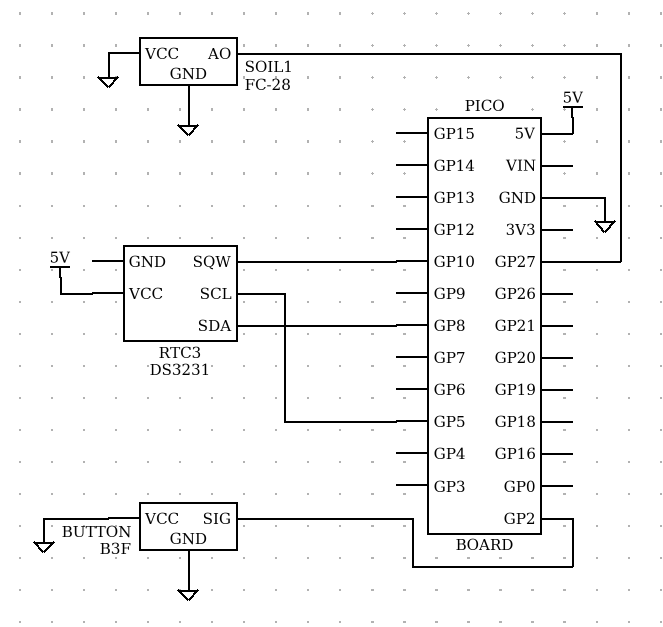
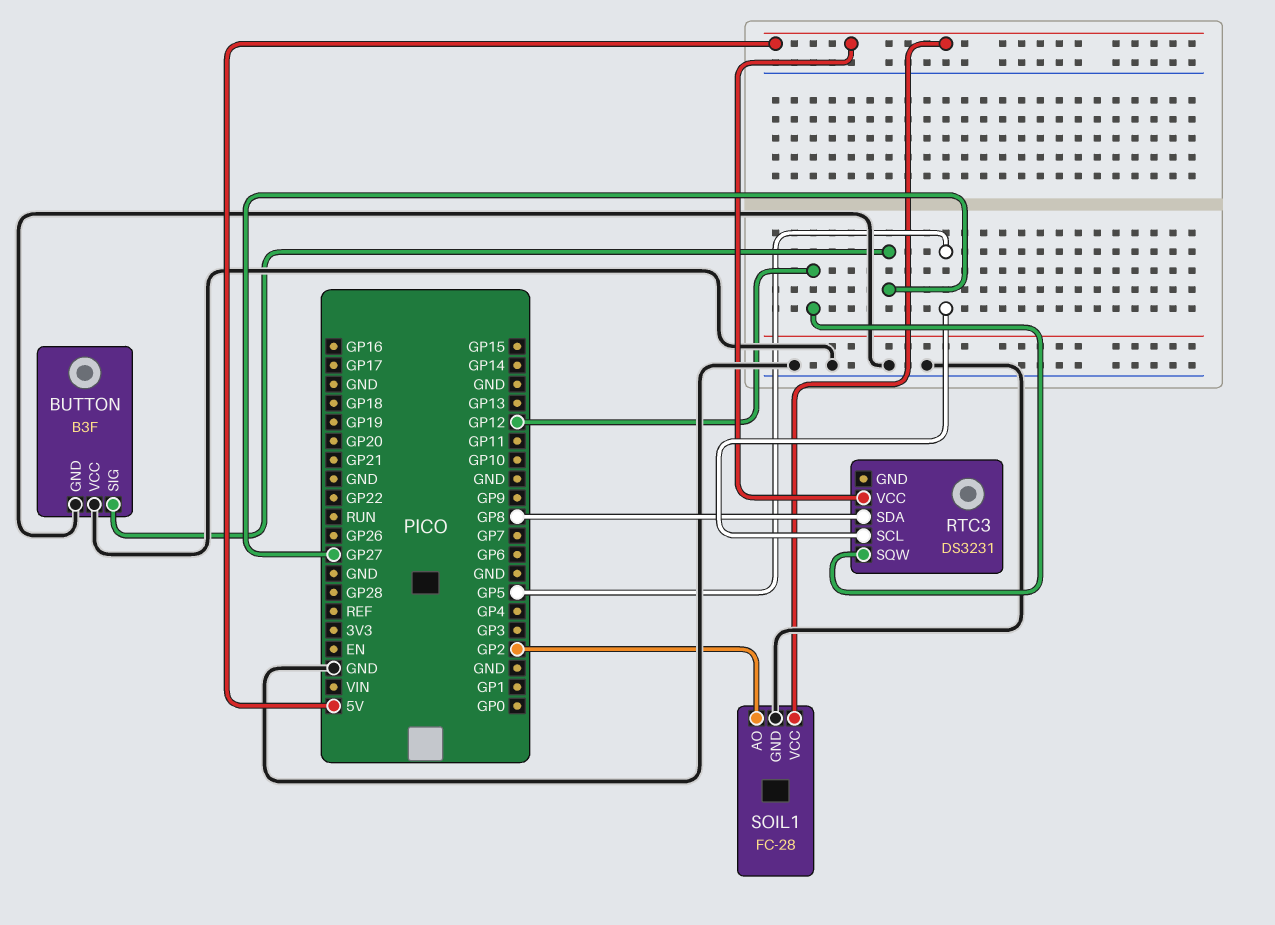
BUTTON pin SIG: GP2 -> GP27
RTC3 pin SQW: GP10 -> GP12
SOIL1 pin AO: GP27 -> GP2
SOIL1 pin VCC: GND -> 5V

